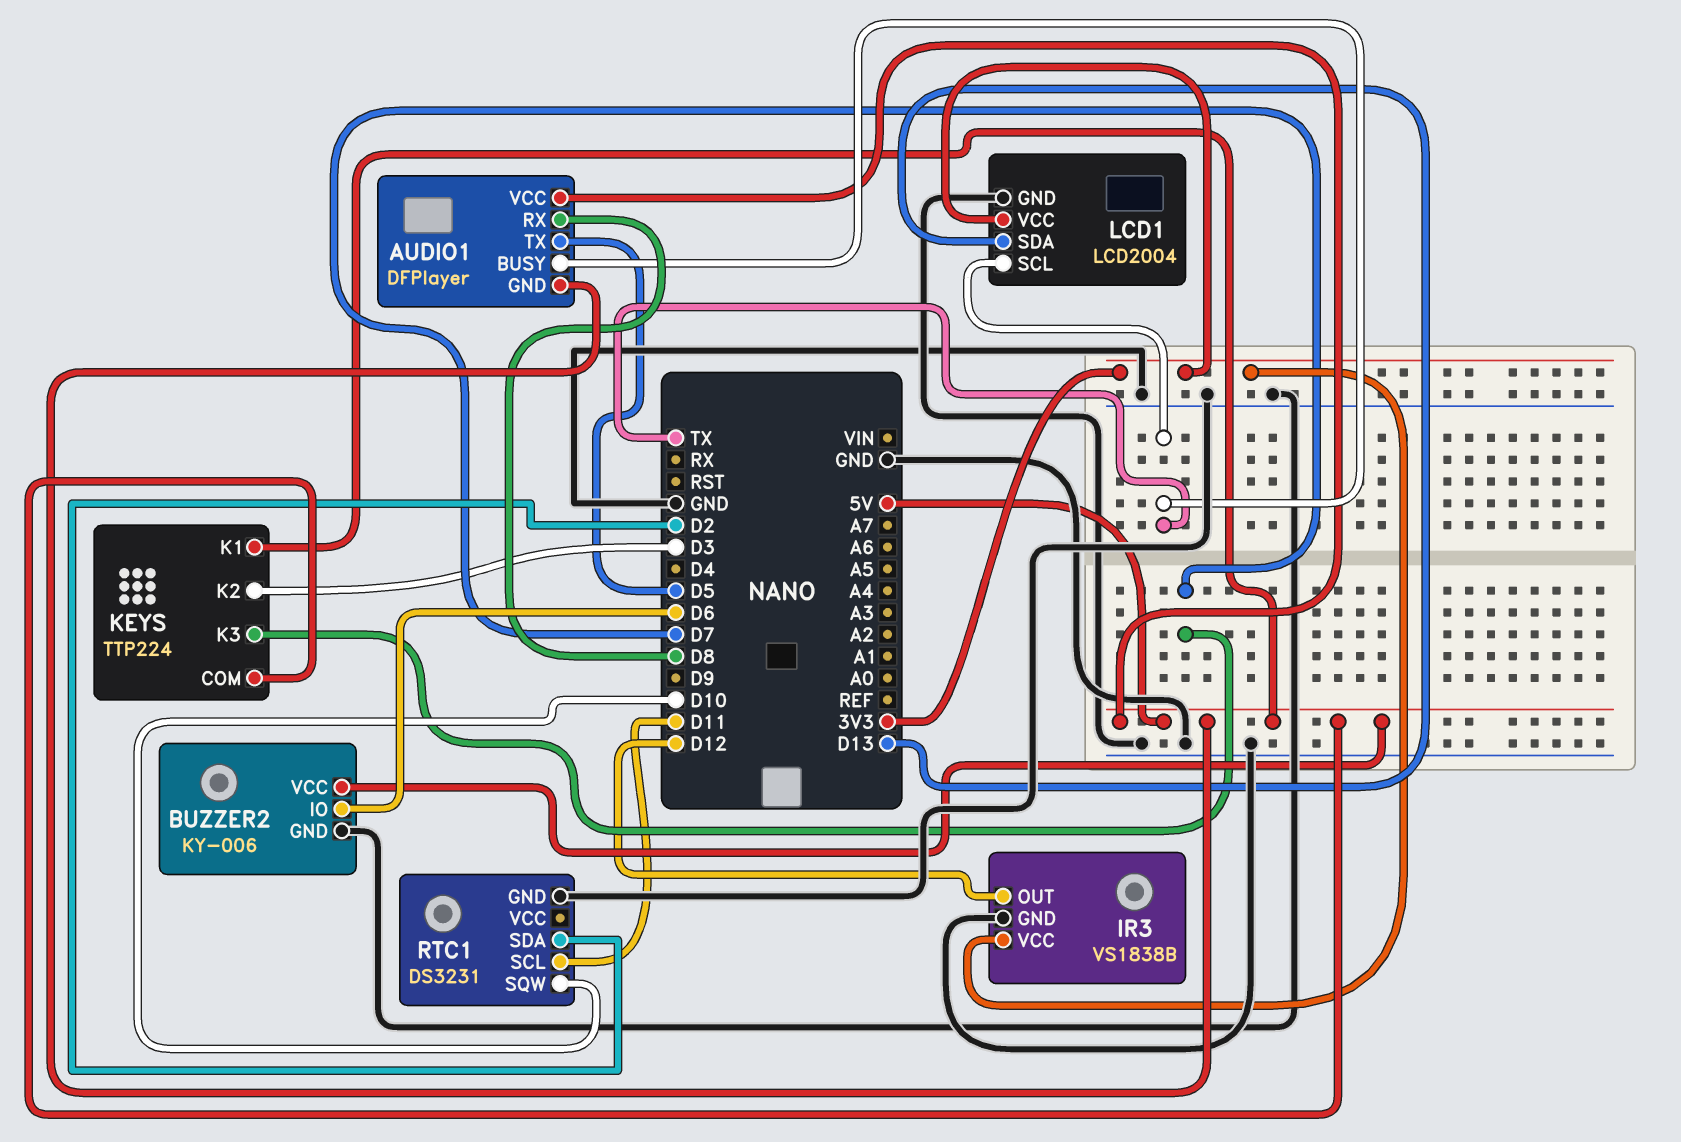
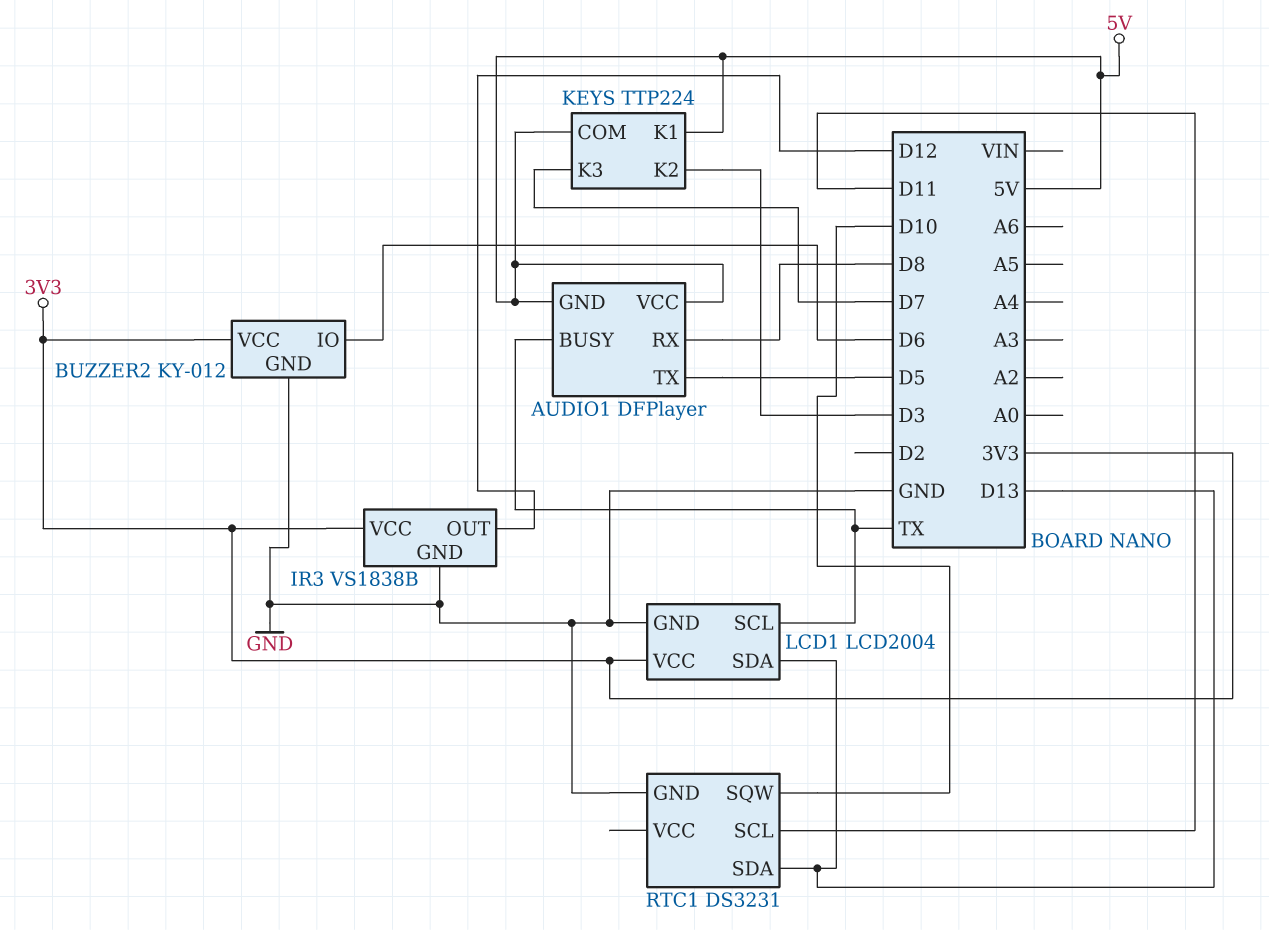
BUZZER2: KY-006 -> KY-012
BUZZER2 pin VCC: 5V -> 3V3
RTC1 pin SDA: D2 -> D13

